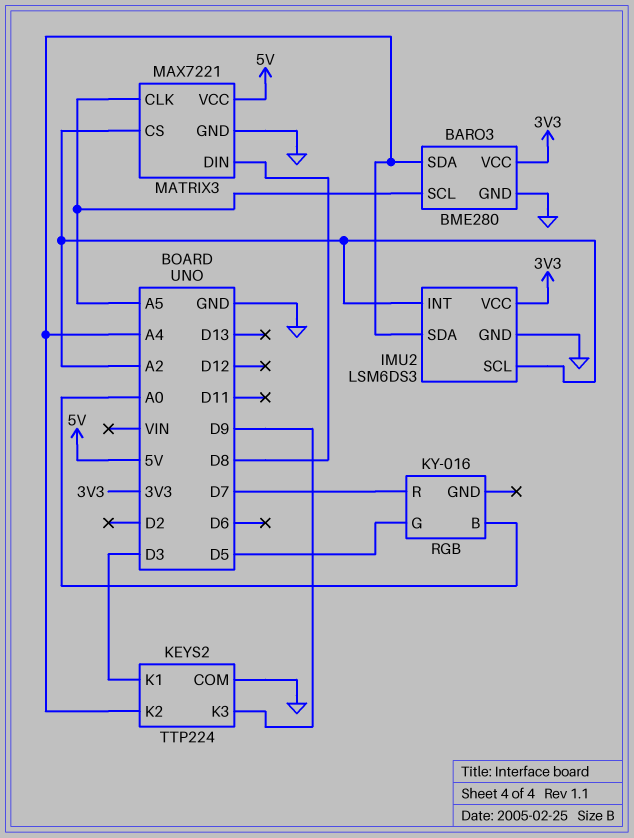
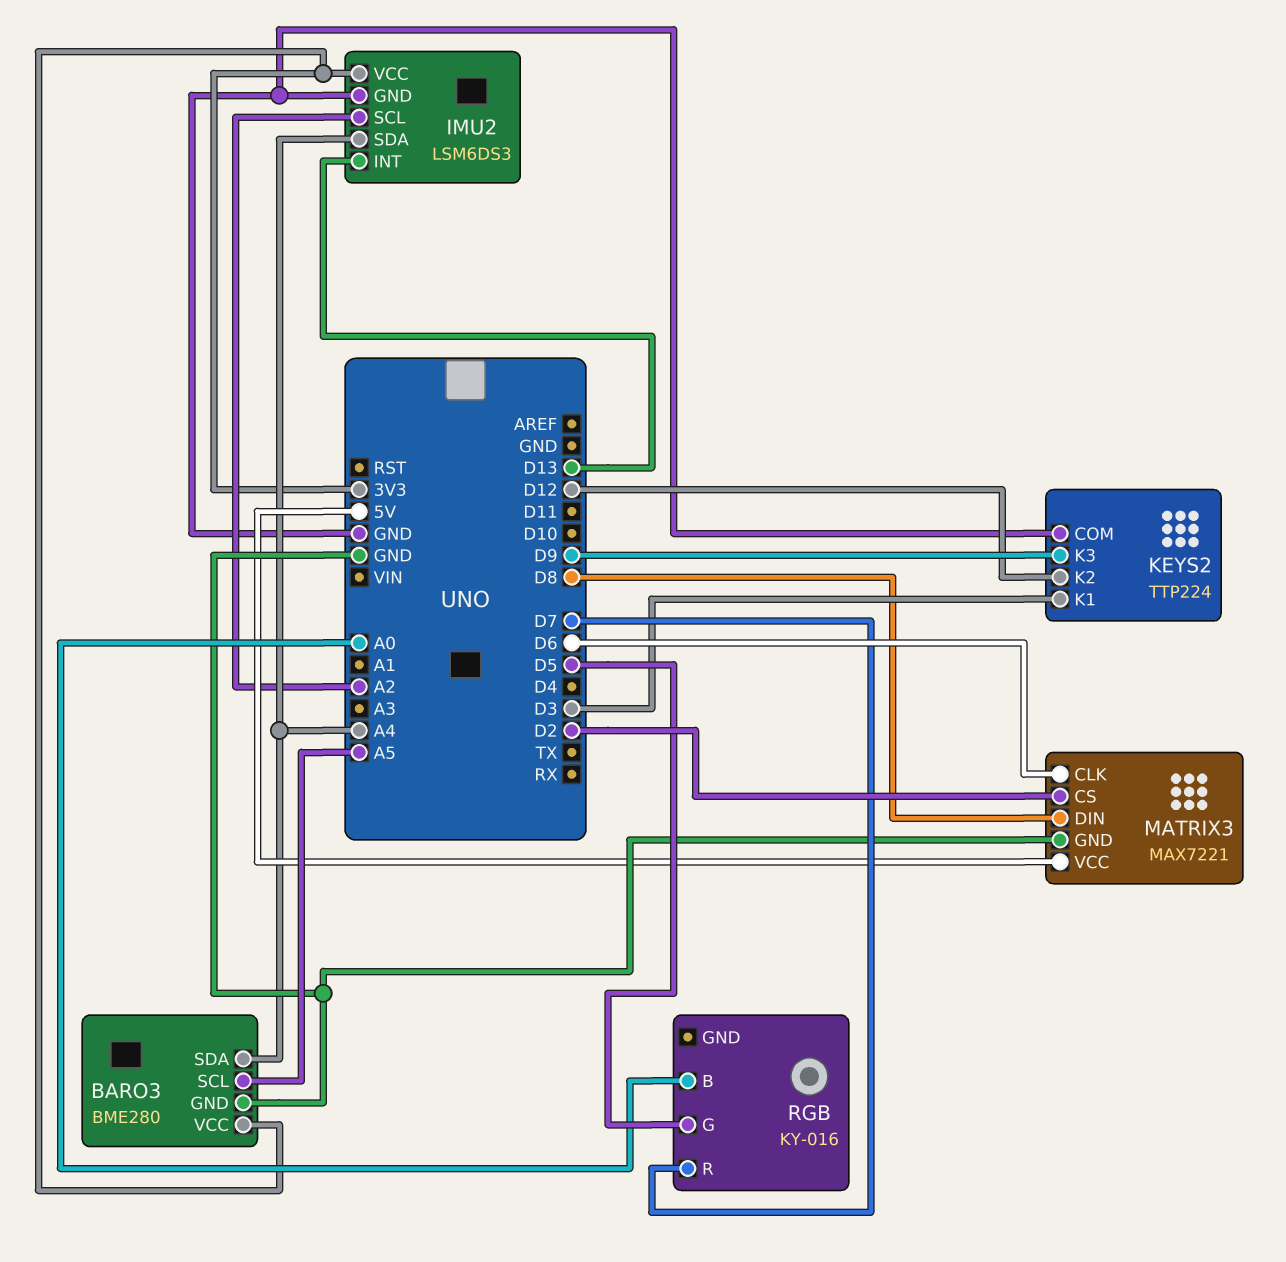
IMU2 pin INT: A2 -> D13
KEYS2 pin K2: A4 -> D12
MATRIX3 pin CLK: A5 -> D6
MATRIX3 pin CS: A2 -> D2

